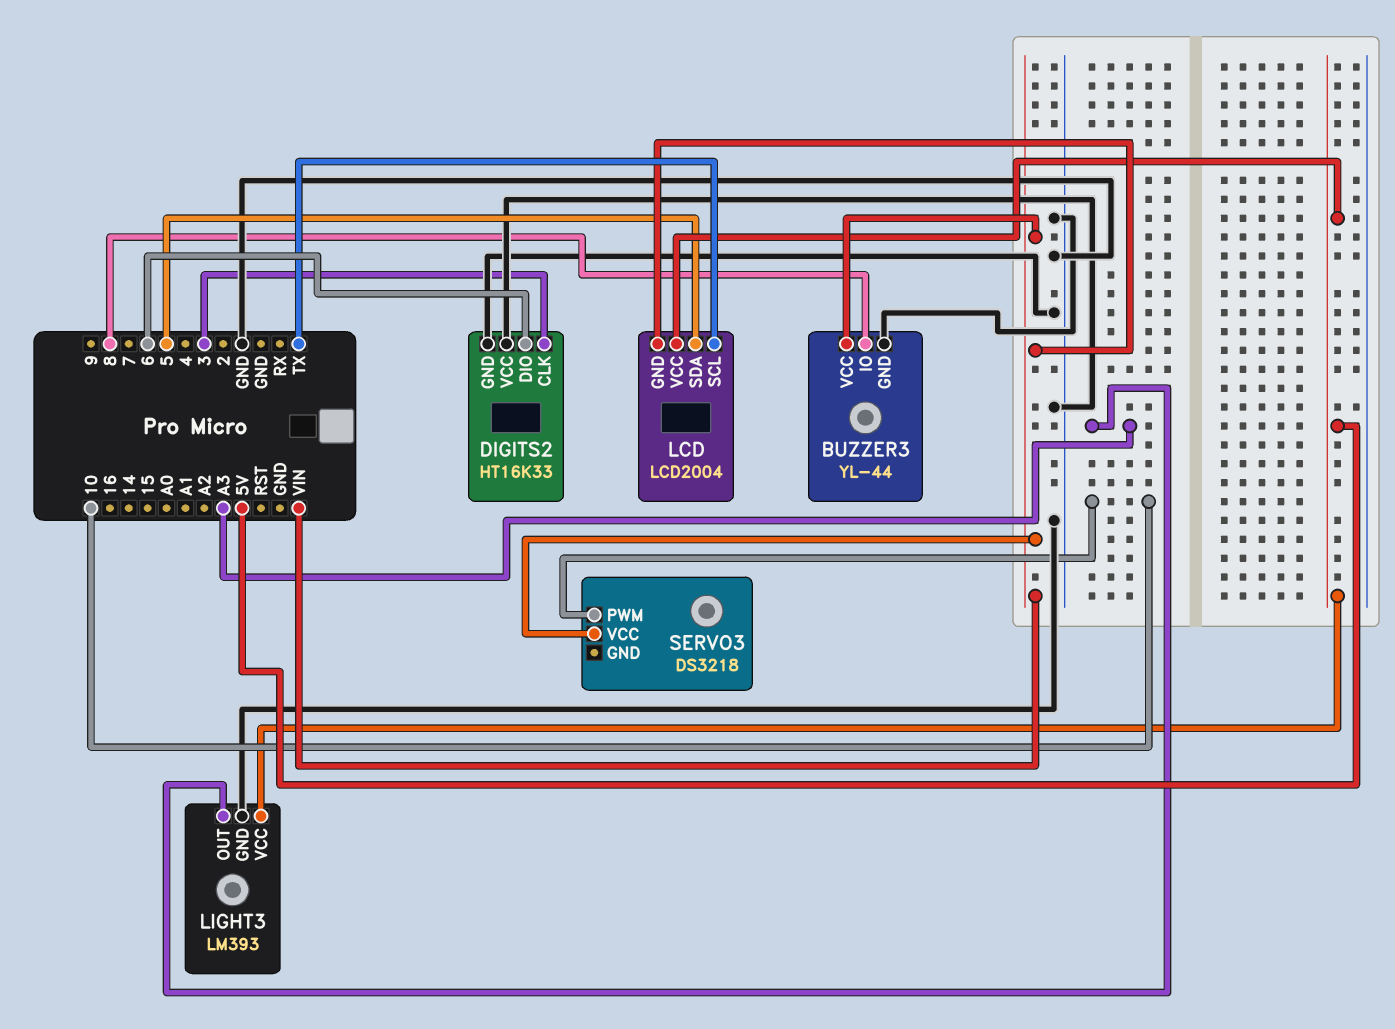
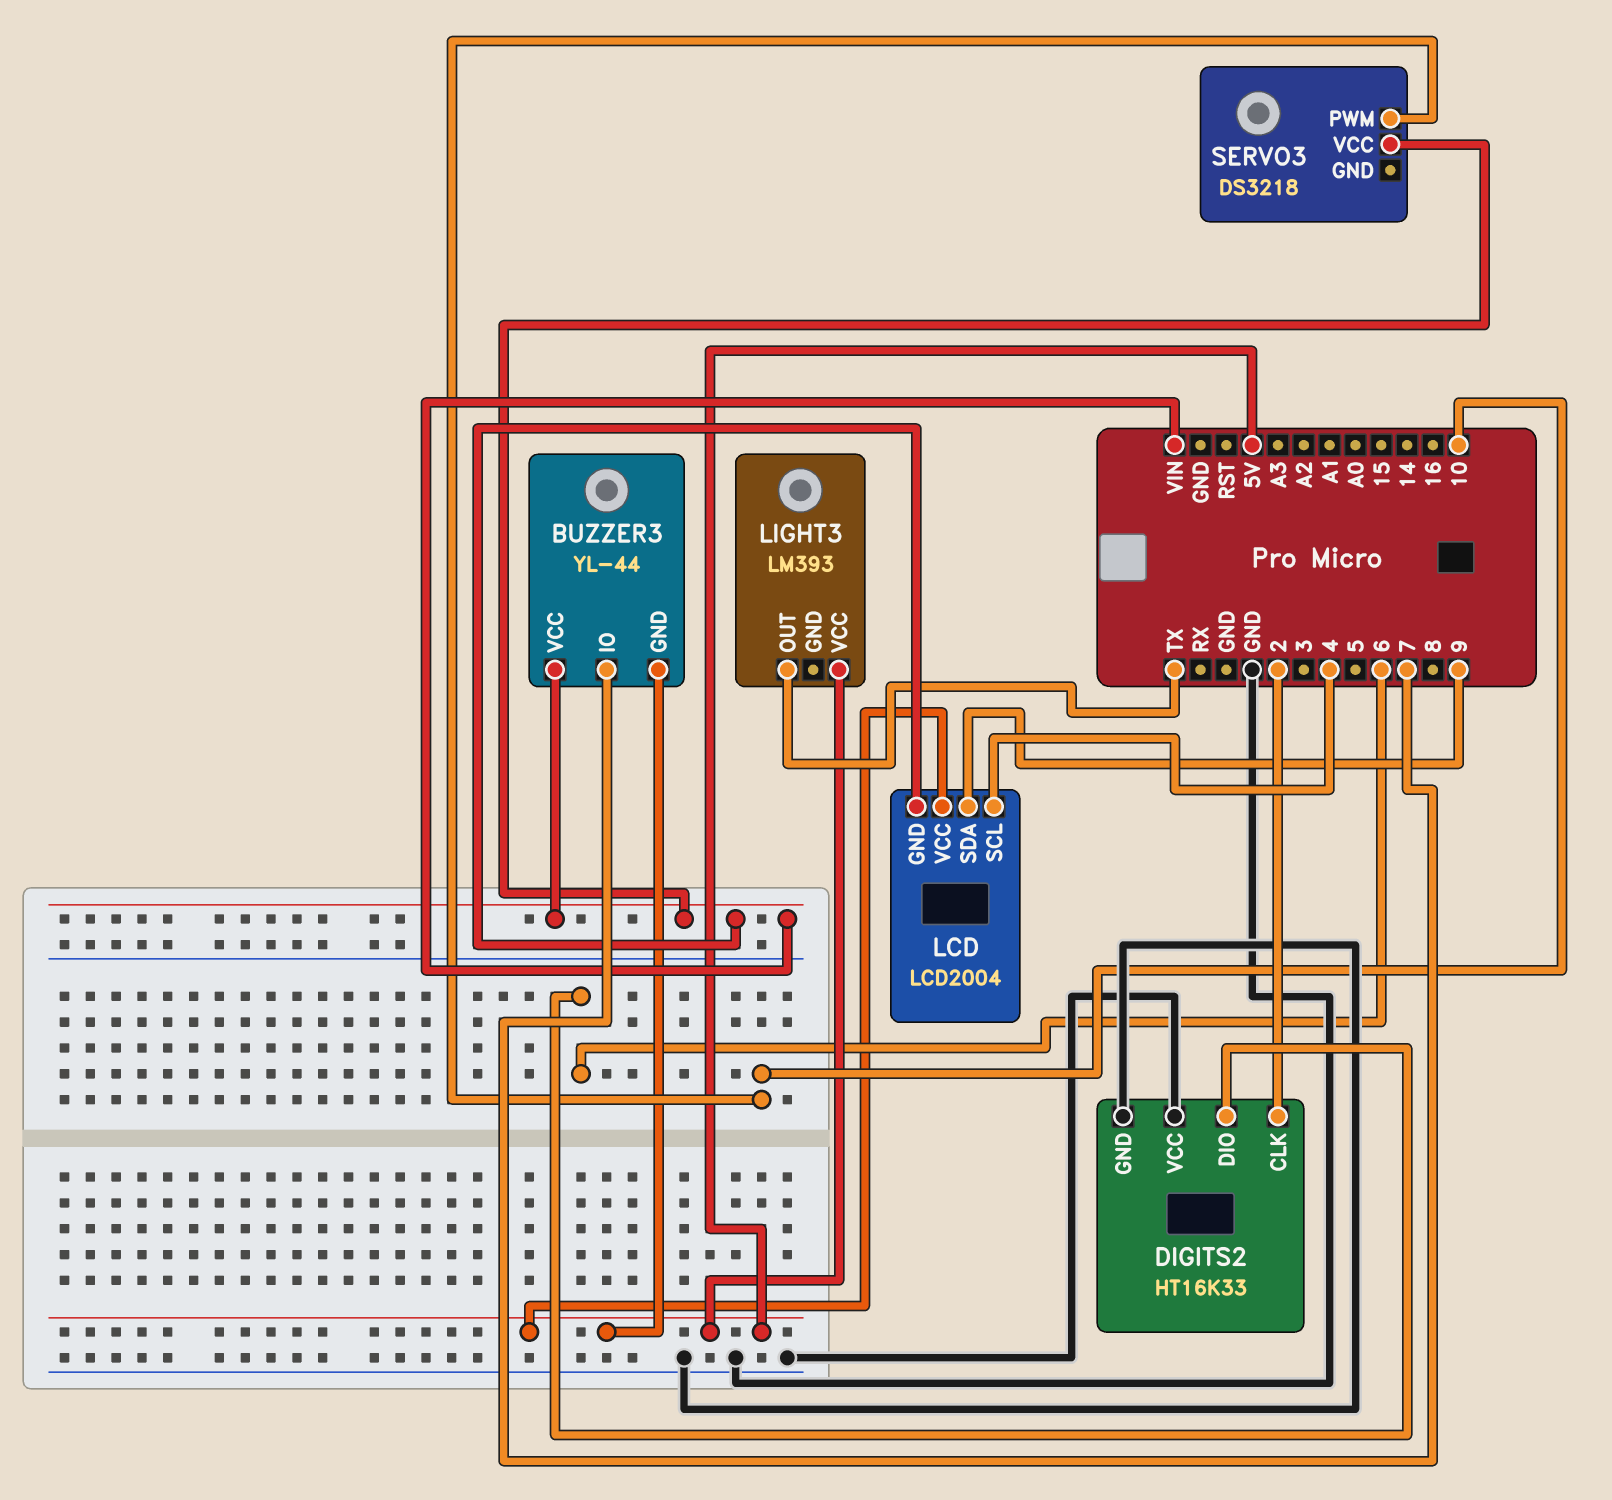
BUZZER3 pin GND: GND -> 5V
BUZZER3 pin IO: 8 -> 7
DIGITS2 pin CLK: 3 -> 2
LCD pin SCL: TX -> 4
LCD pin SDA: 5 -> 9
LIGHT3 pin GND: GND -> none
LIGHT3 pin OUT: A3 -> TX

